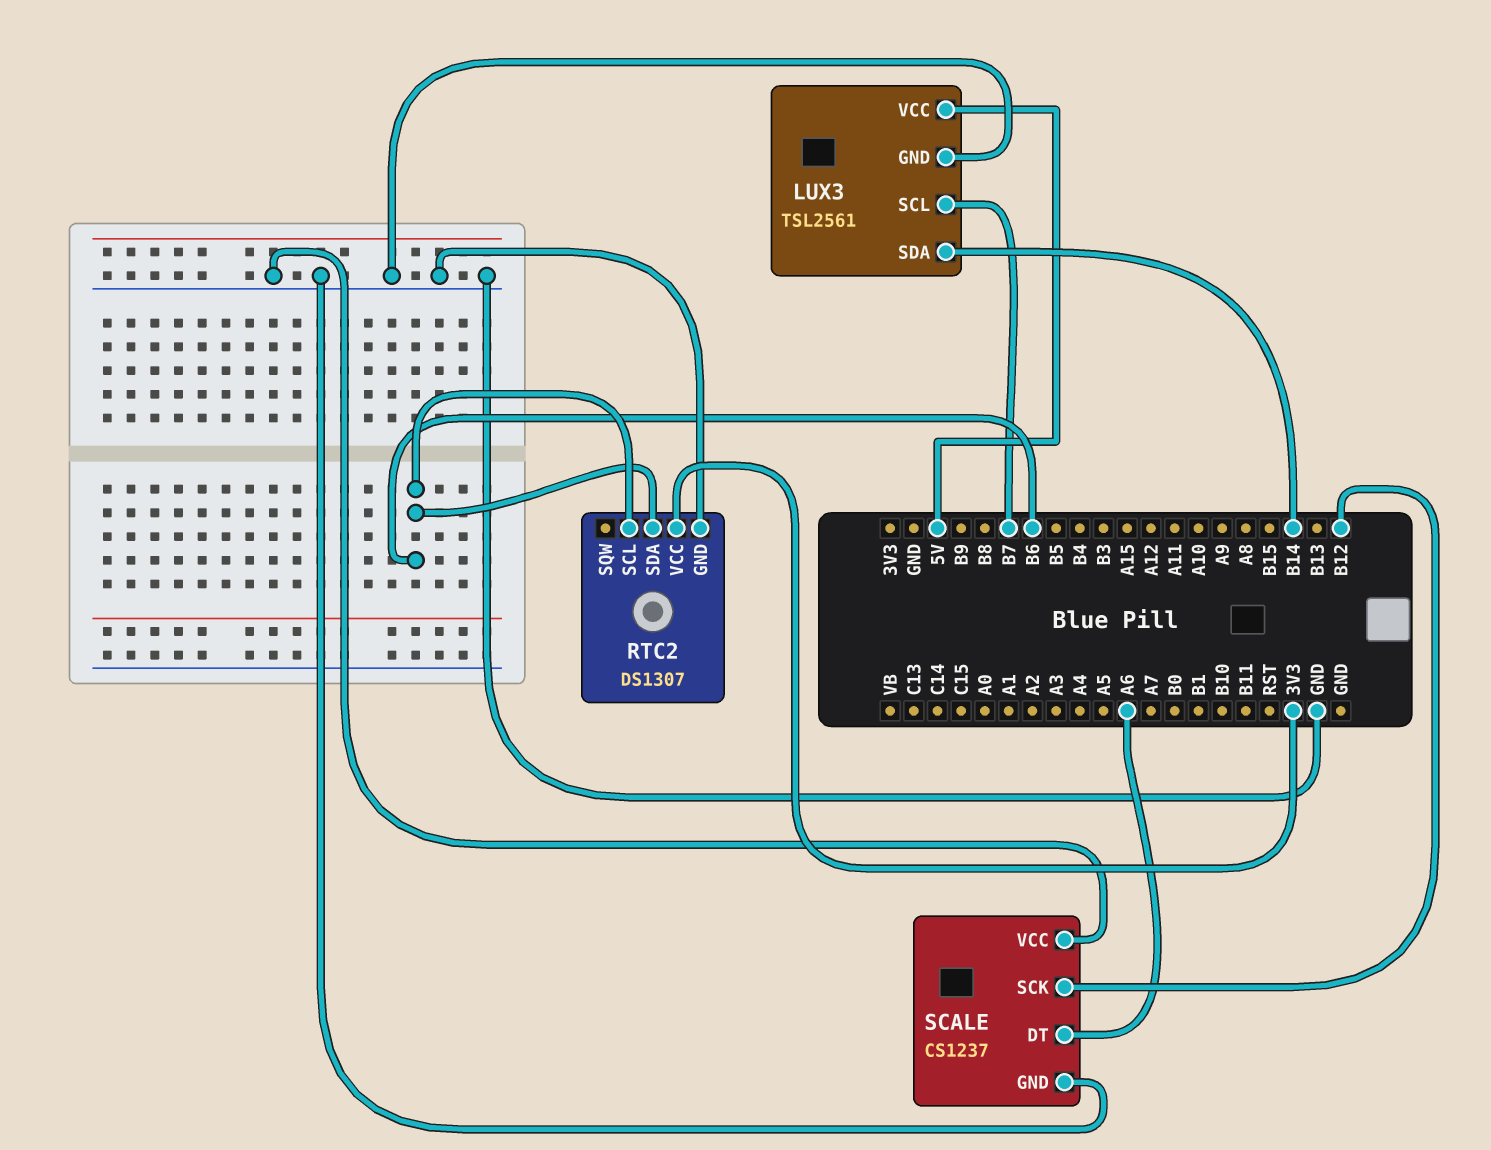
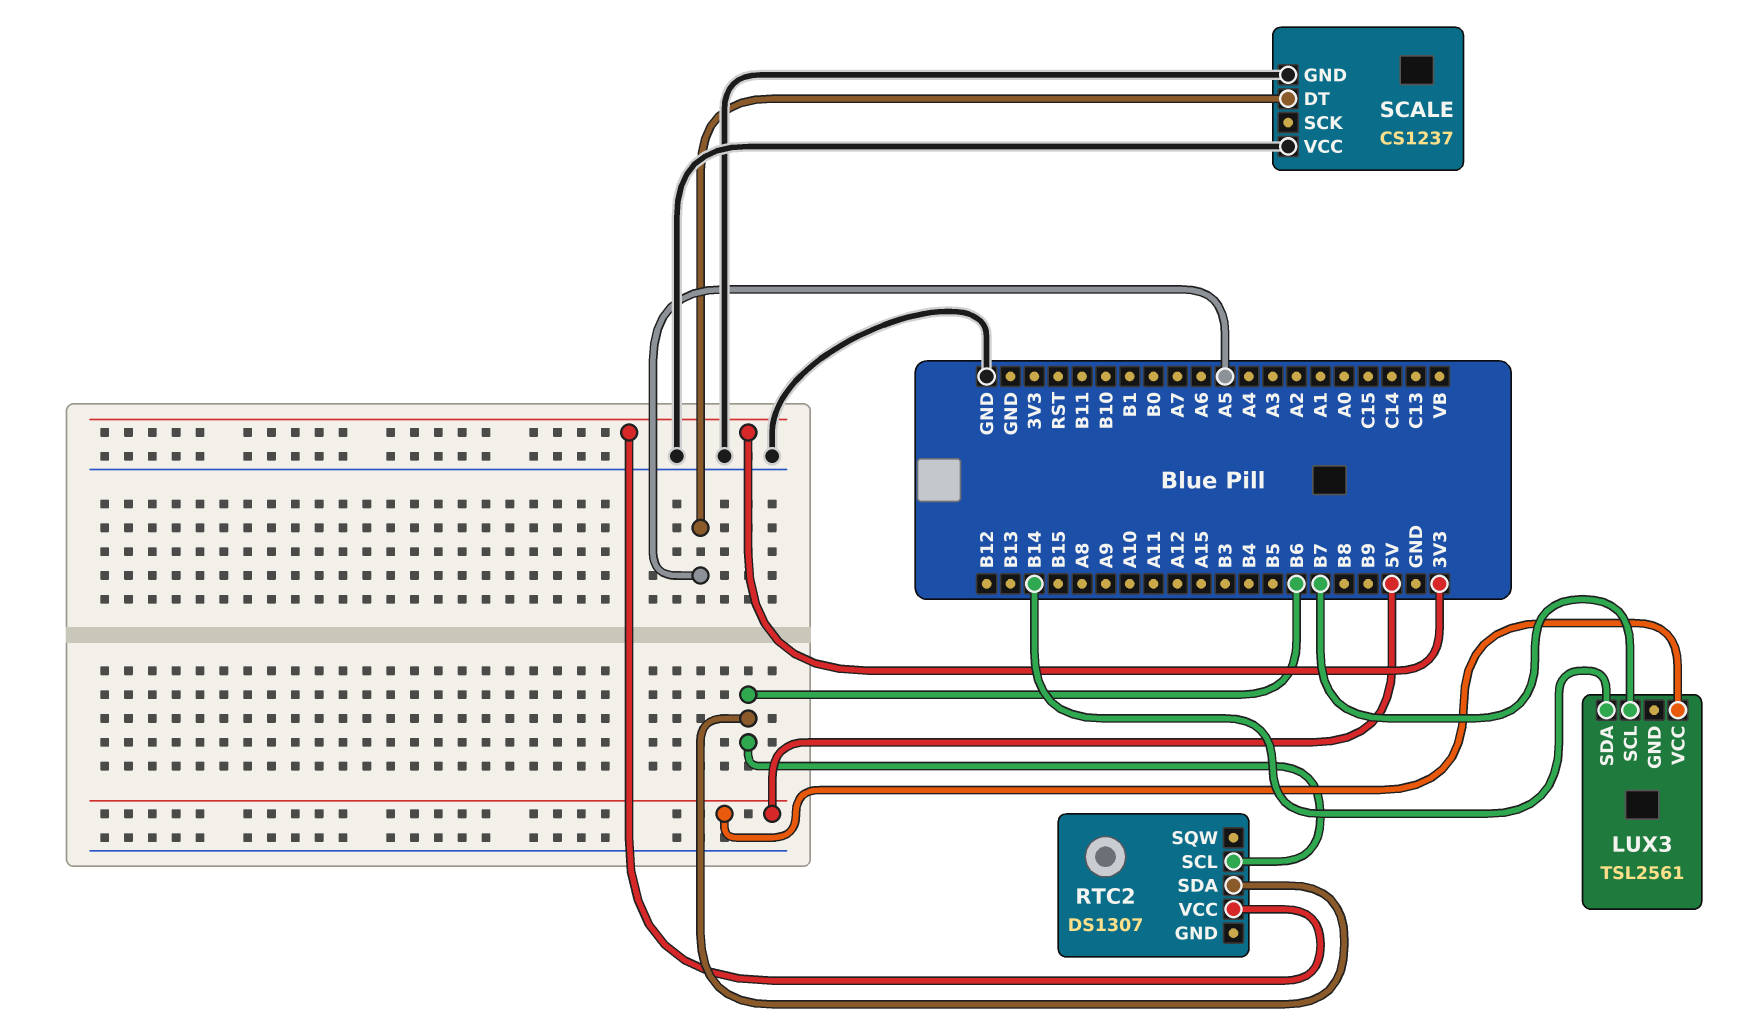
LUX3 pin GND: GND -> none
RTC2 pin GND: GND -> none
SCALE pin DT: A6 -> A5
SCALE pin SCK: B12 -> none

